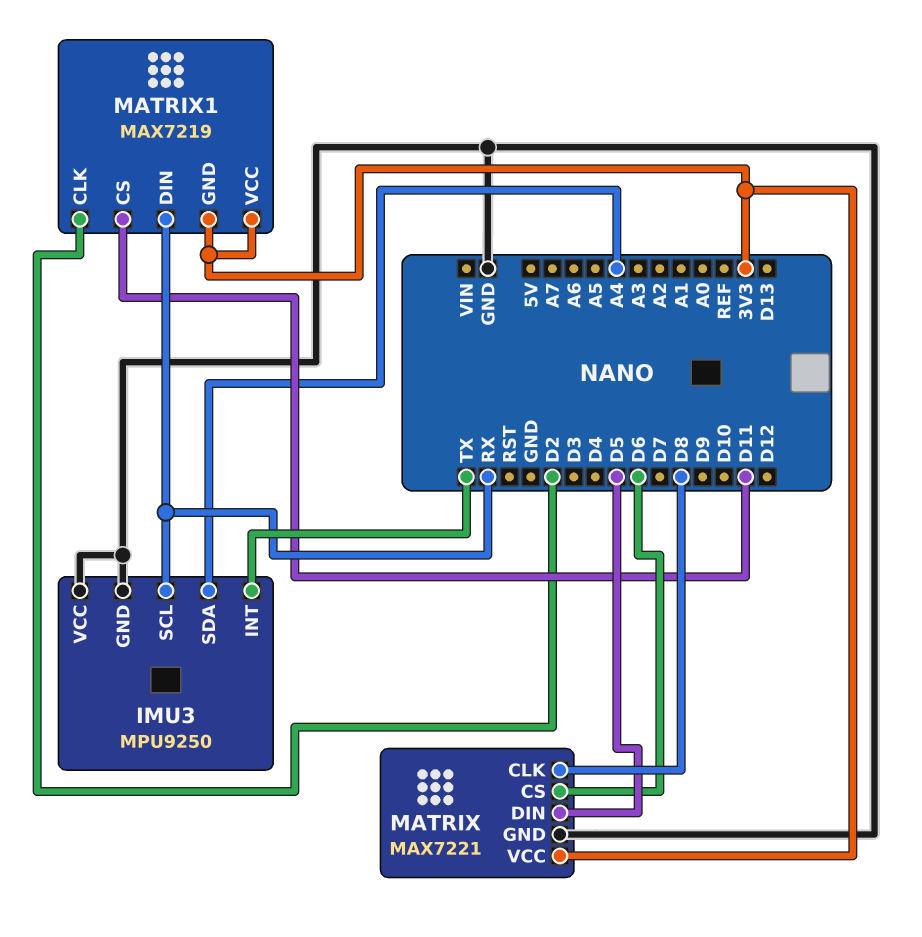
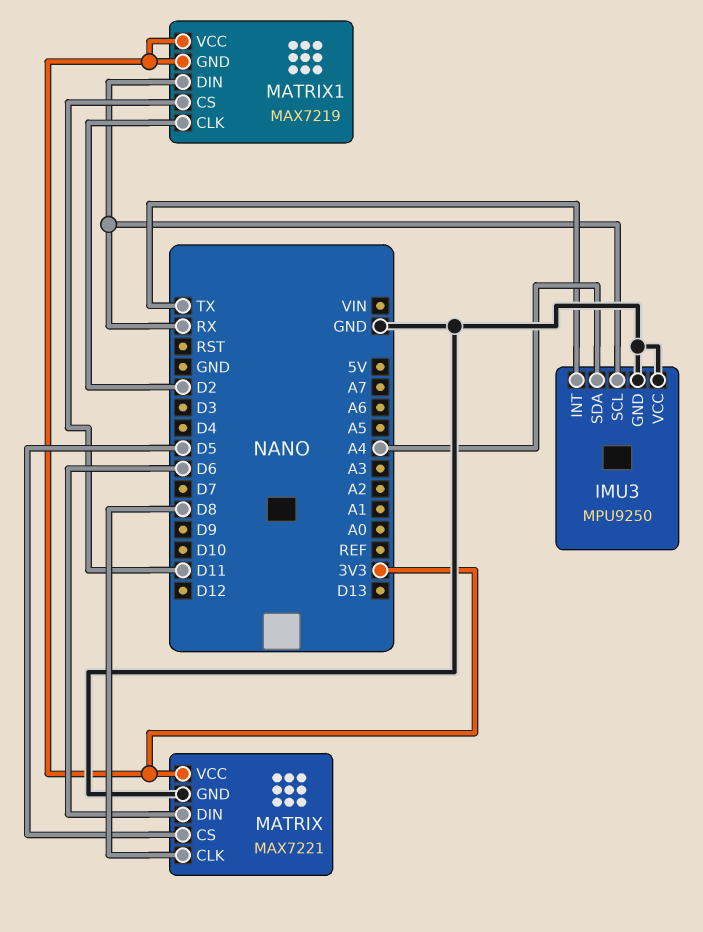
MATRIX pin CS: D6 -> D5
MATRIX pin DIN: D5 -> D6

